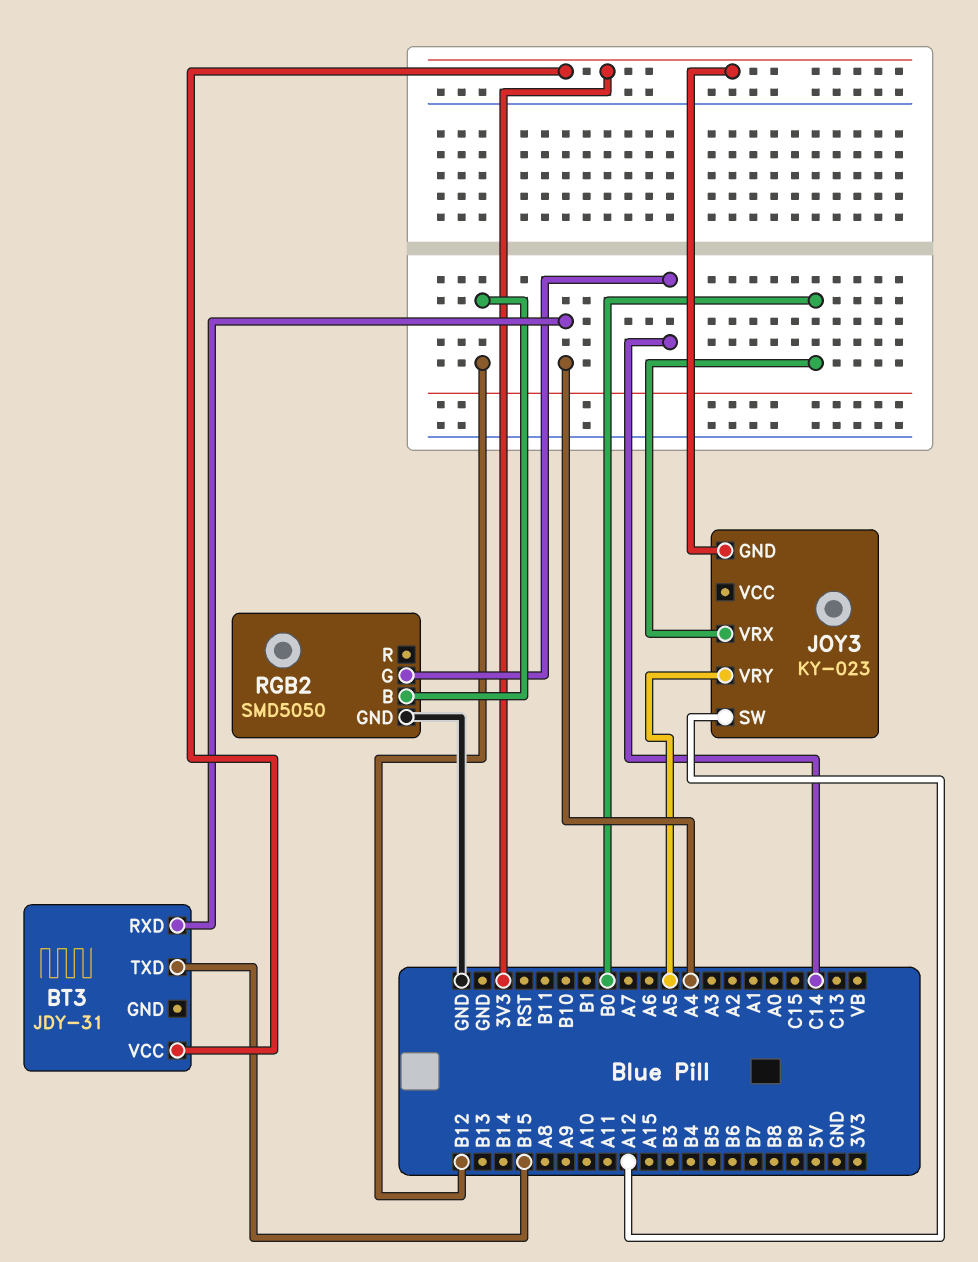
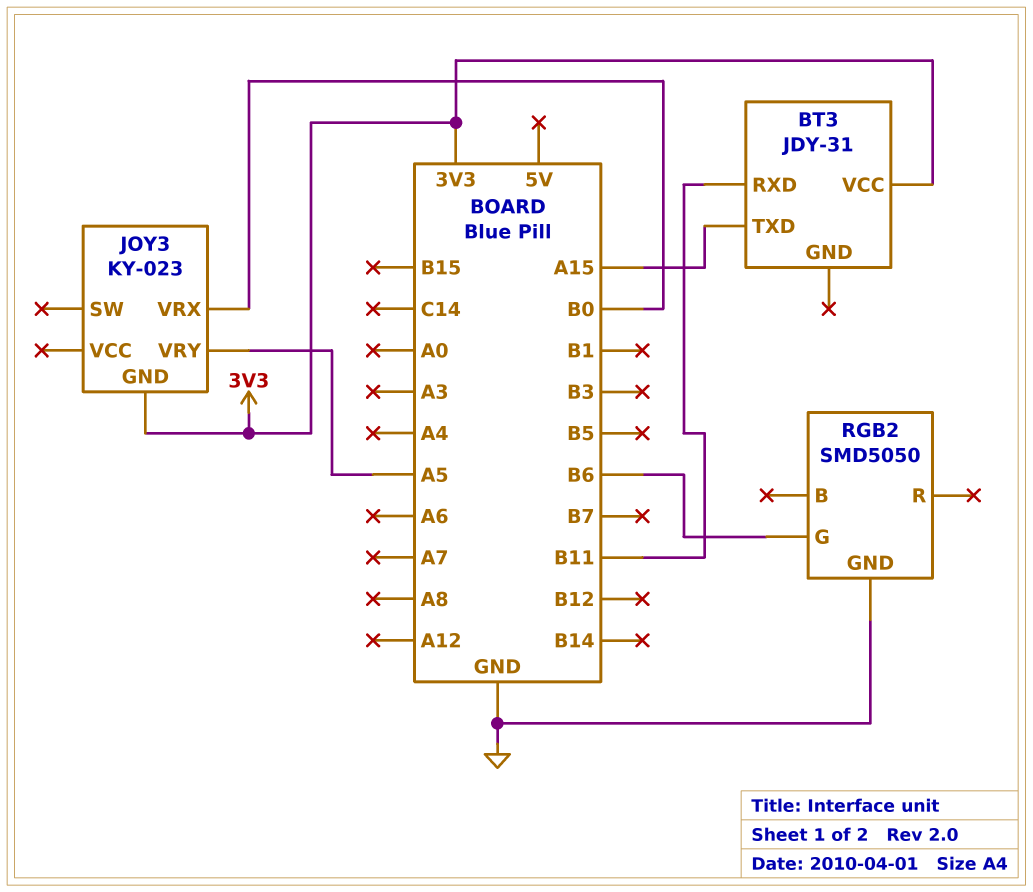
BT3 pin RXD: A4 -> B11
BT3 pin TXD: B15 -> A15
JOY3 pin SW: A12 -> none
RGB2 pin B: B12 -> none
RGB2 pin G: C14 -> B6

